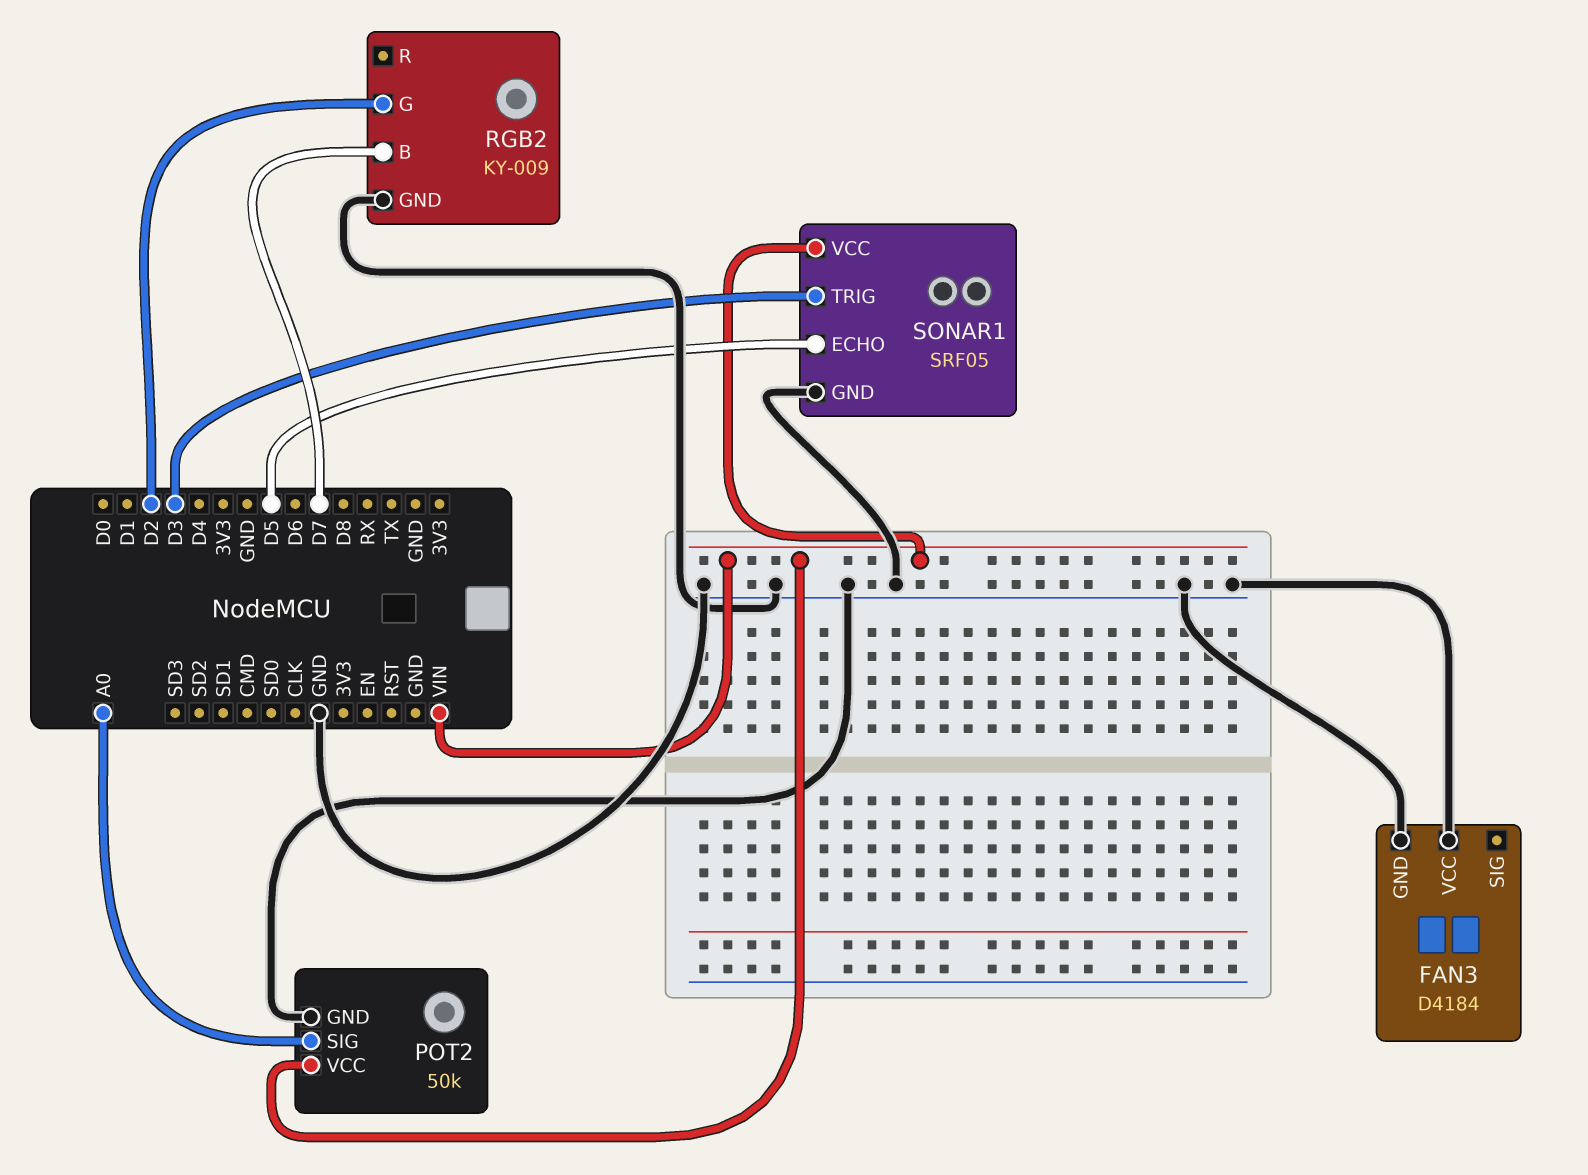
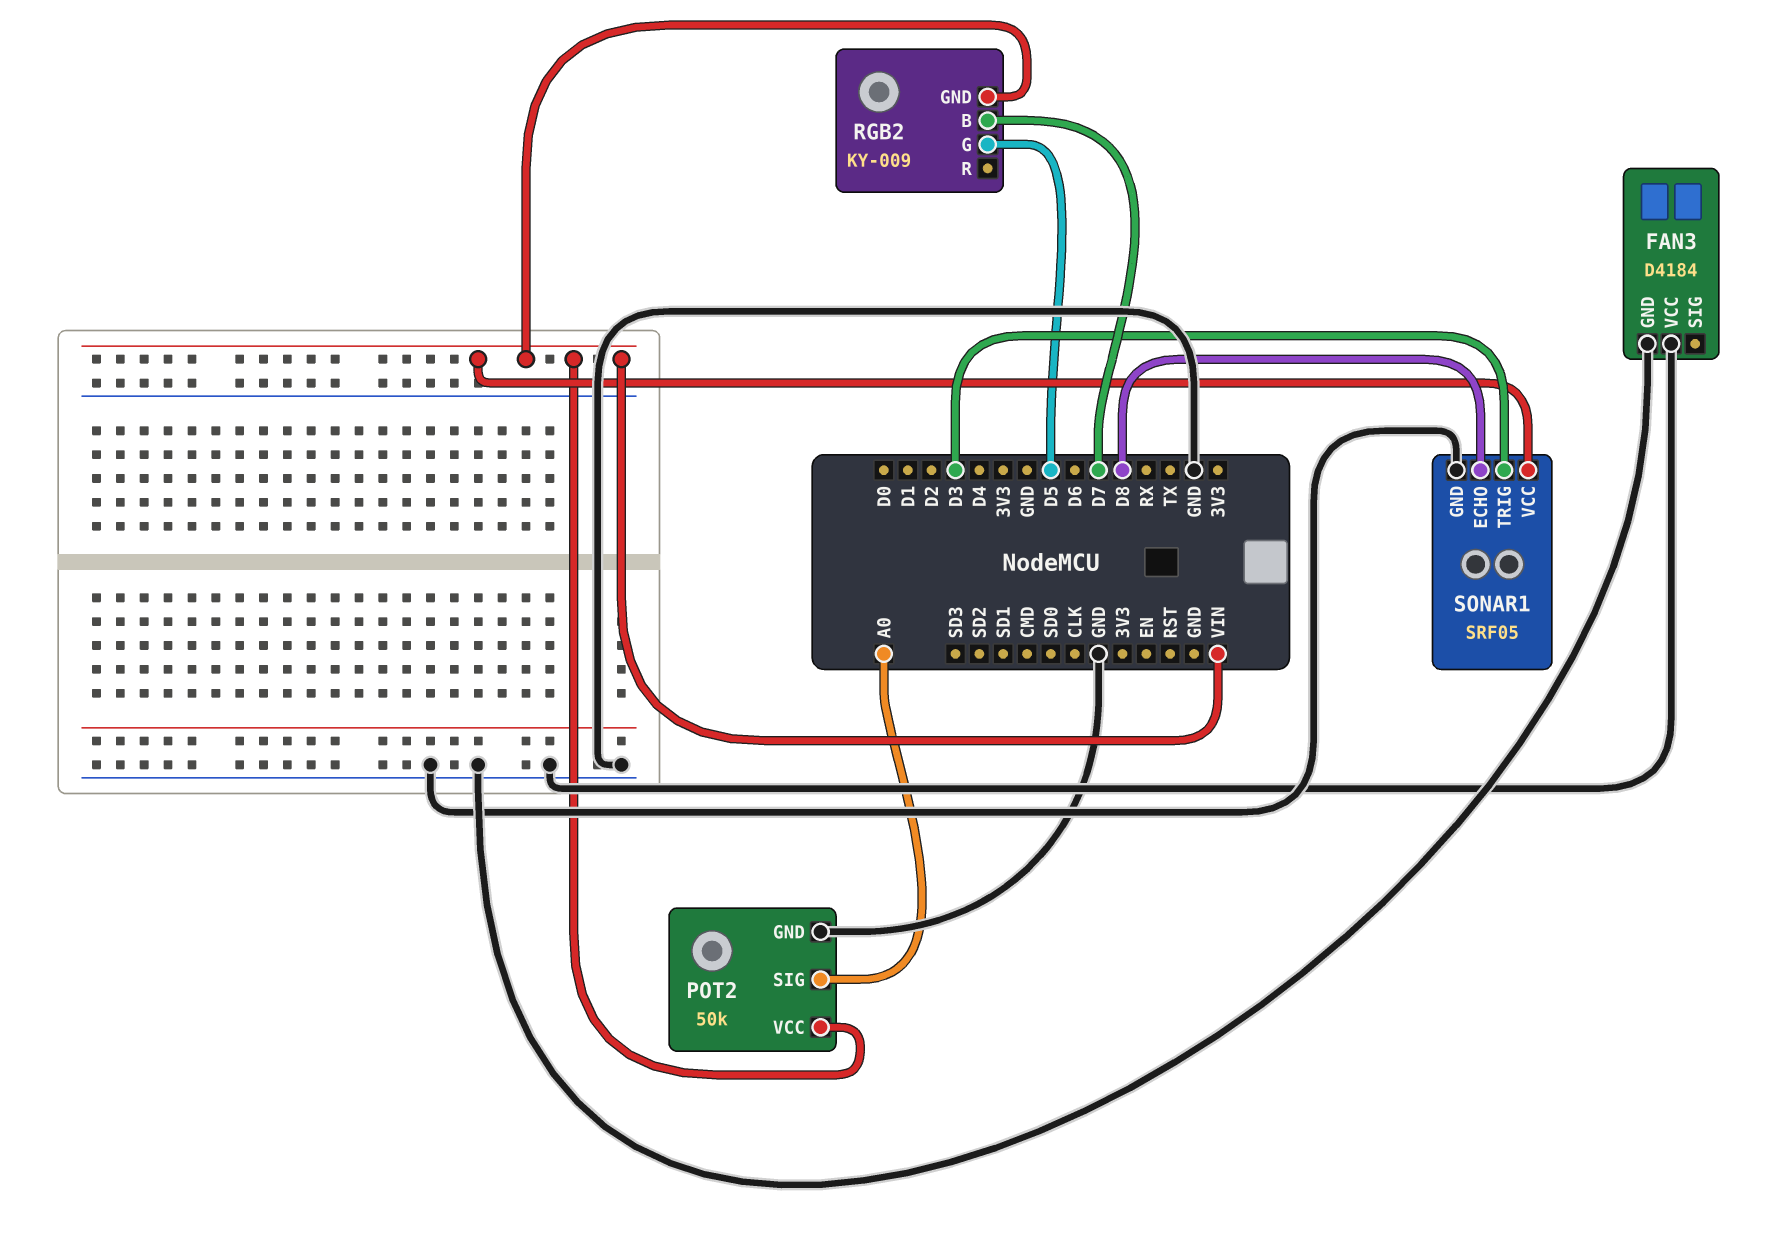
RGB2 pin G: D2 -> D5
RGB2 pin GND: GND -> VIN
SONAR1 pin ECHO: D5 -> D8

